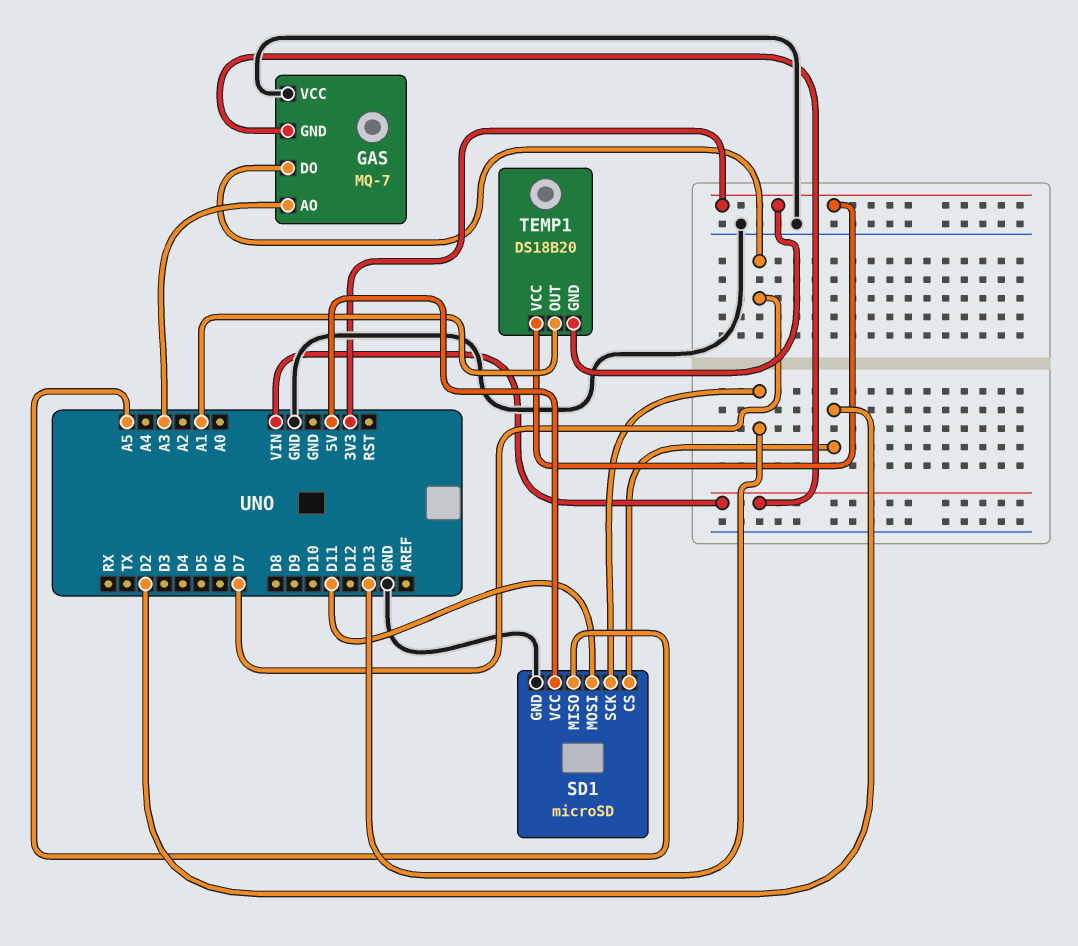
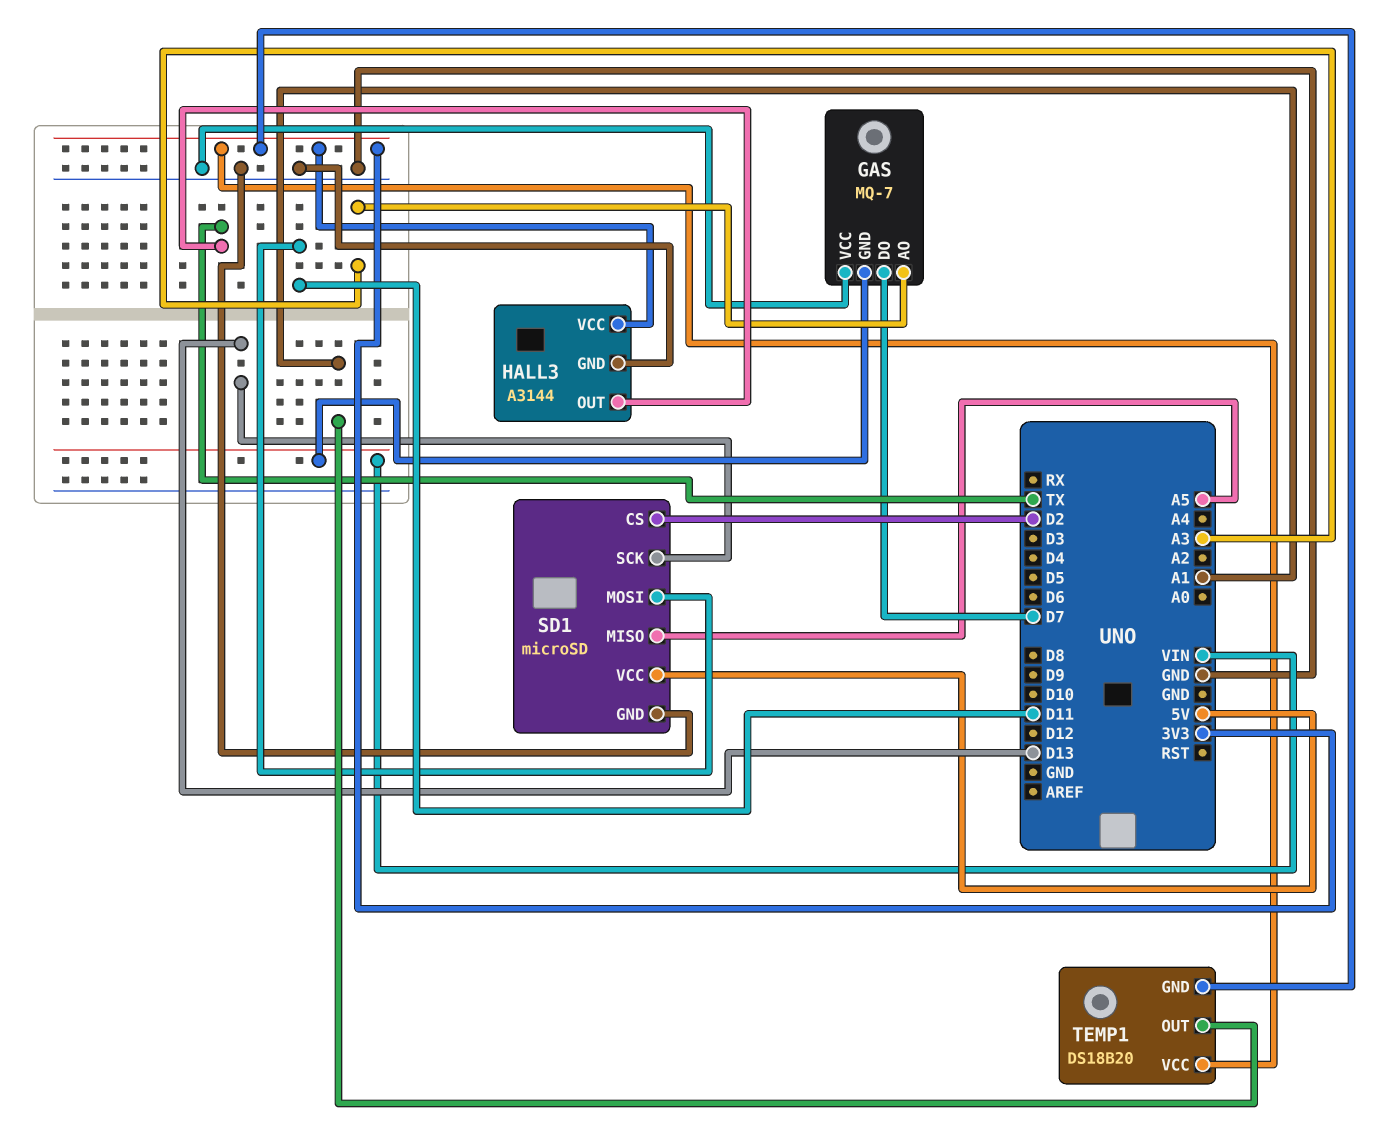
HALL3: none -> A3144
HALL3 pin GND: none -> GND
HALL3 pin OUT: none -> TX
HALL3 pin VCC: none -> 3V3

